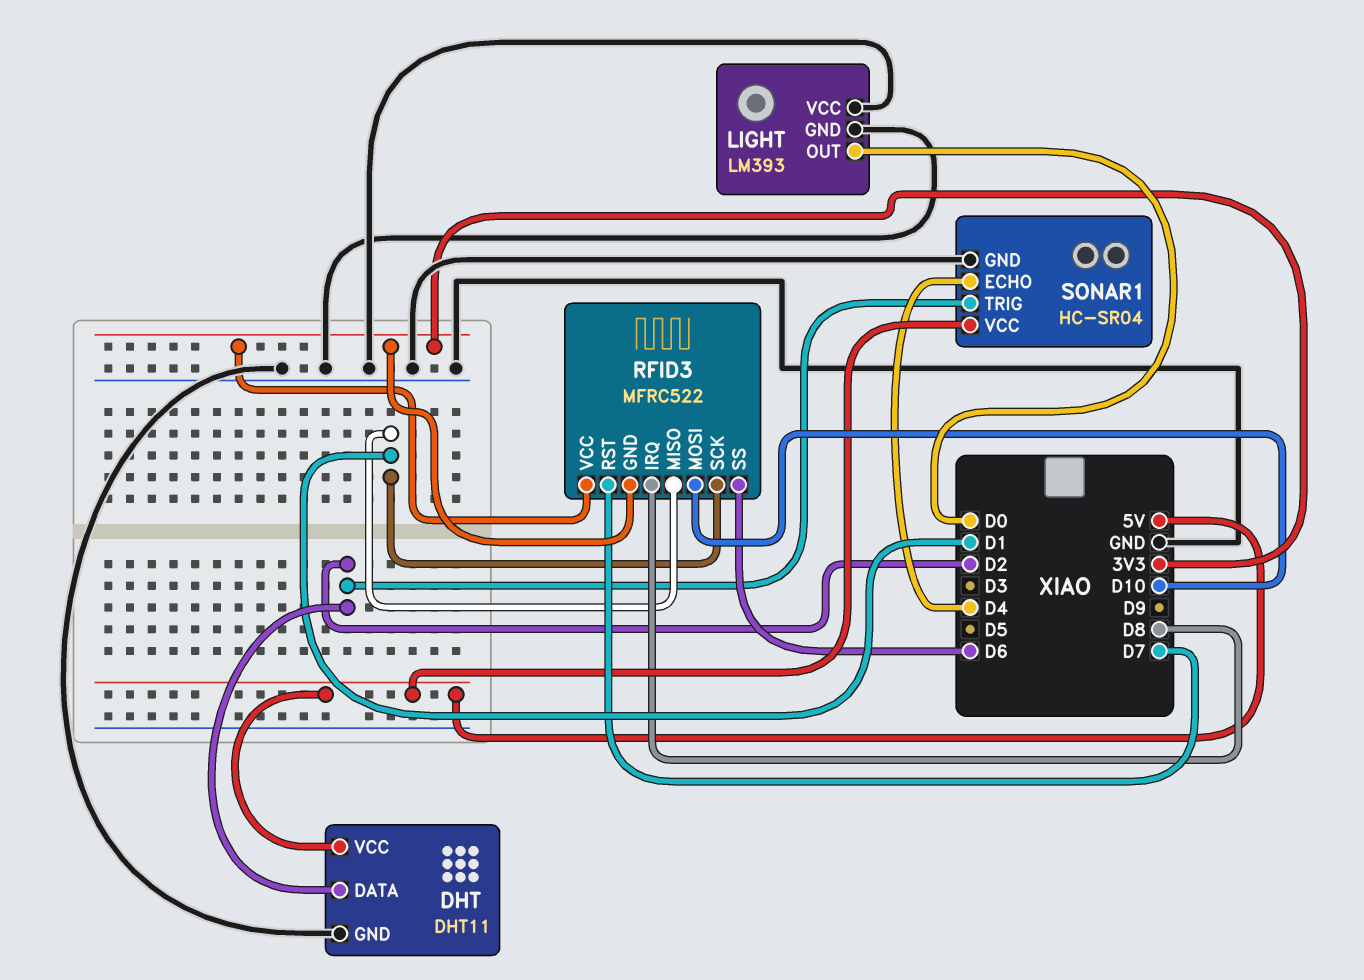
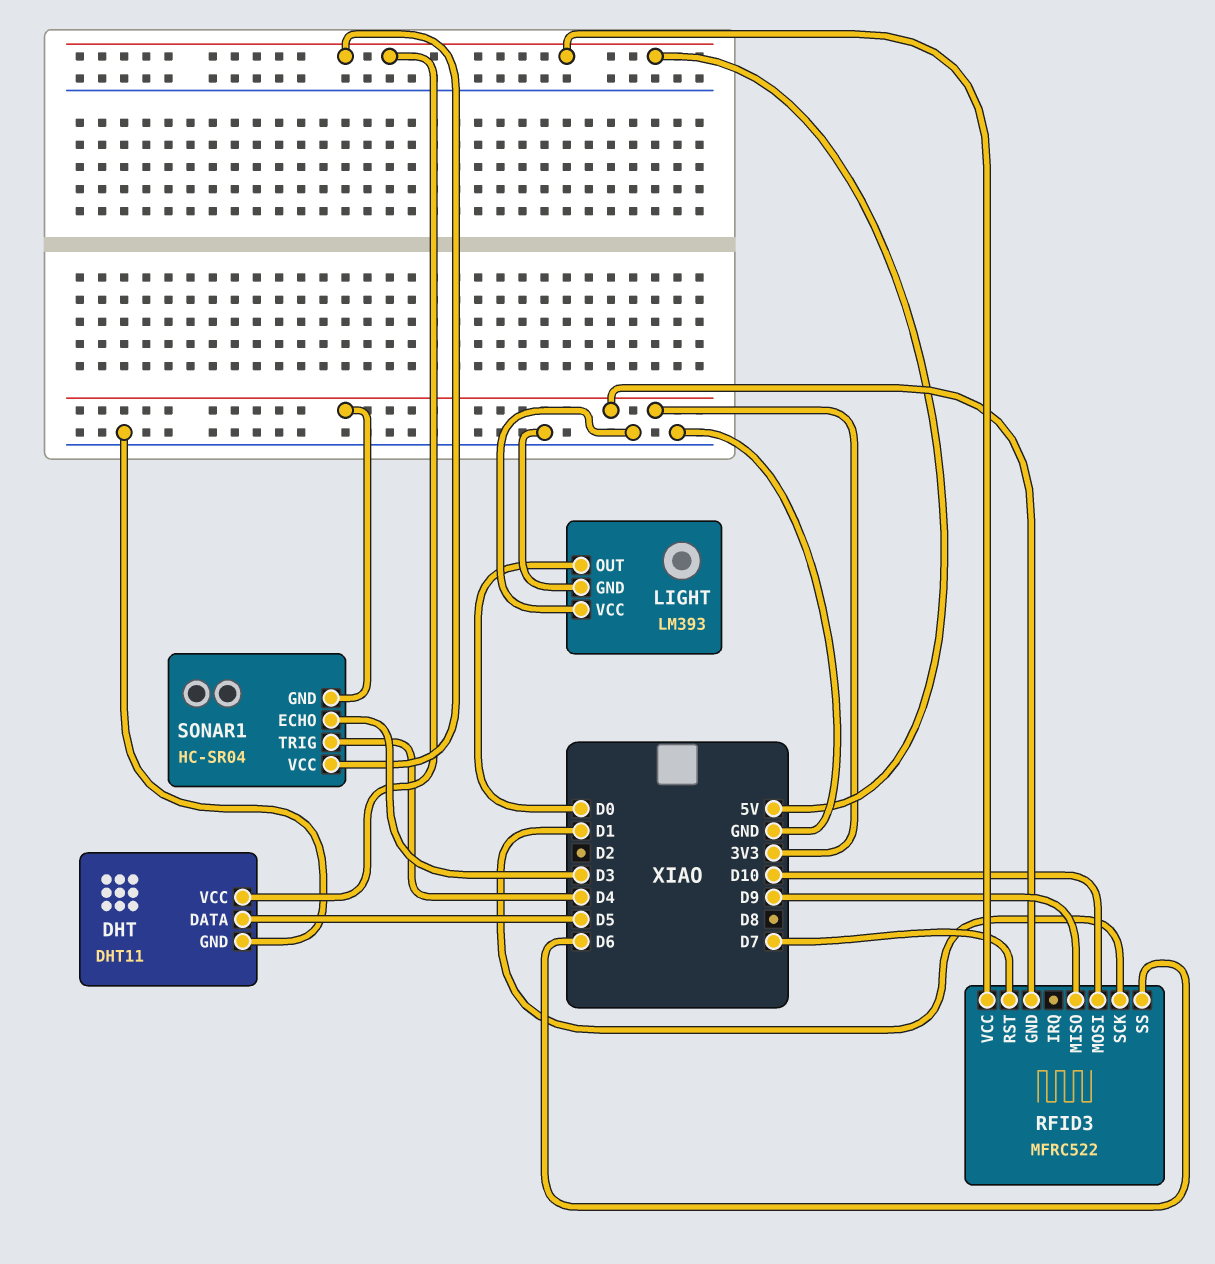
DHT pin DATA: D2 -> D5
RFID3 pin IRQ: D8 -> none
RFID3 pin MISO: D1 -> D9
RFID3 pin VCC: 3V3 -> 5V
SONAR1 pin ECHO: D4 -> D3
SONAR1 pin GND: GND -> 3V3
SONAR1 pin TRIG: D2 -> D4

